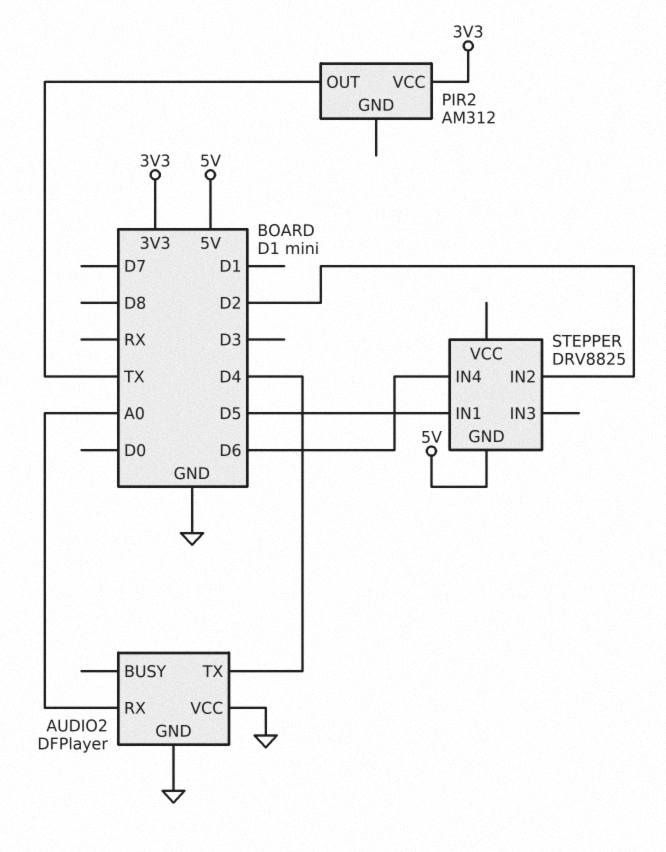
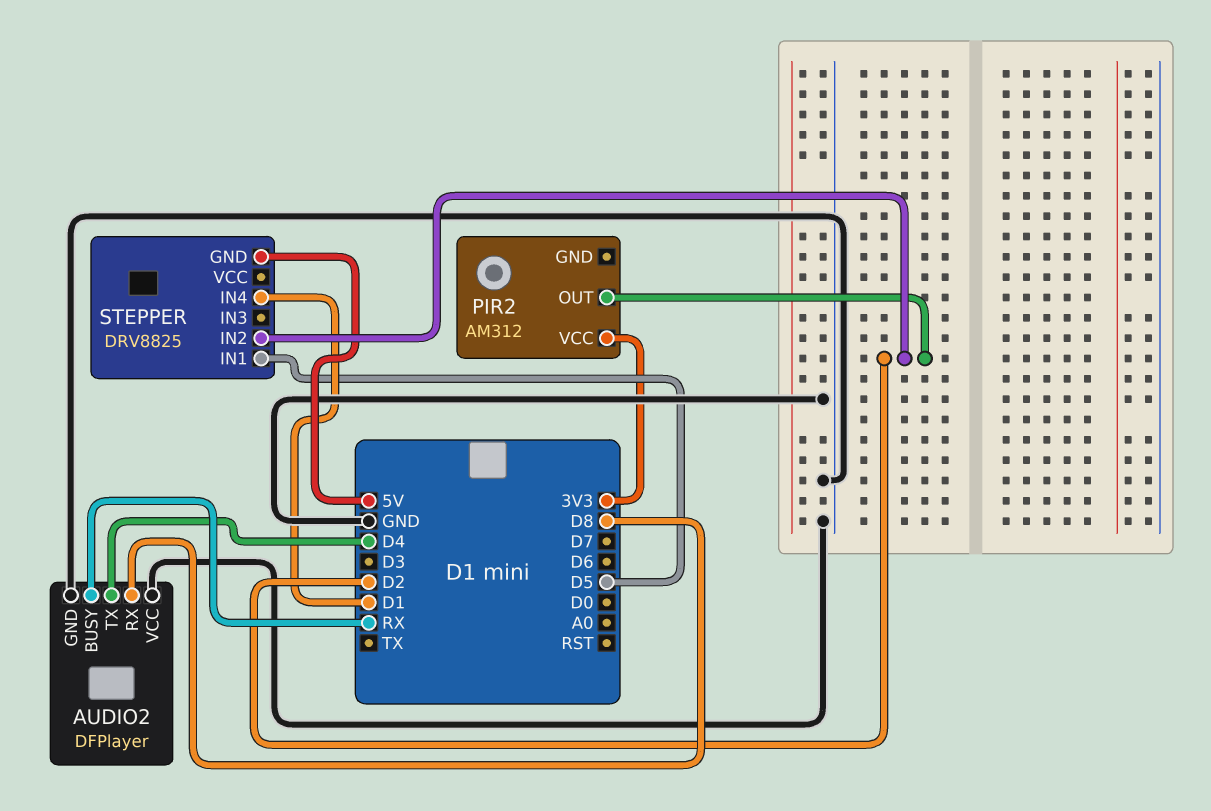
AUDIO2 pin BUSY: none -> RX
AUDIO2 pin RX: A0 -> D8
PIR2 pin OUT: TX -> D2
STEPPER pin IN4: D6 -> D1

